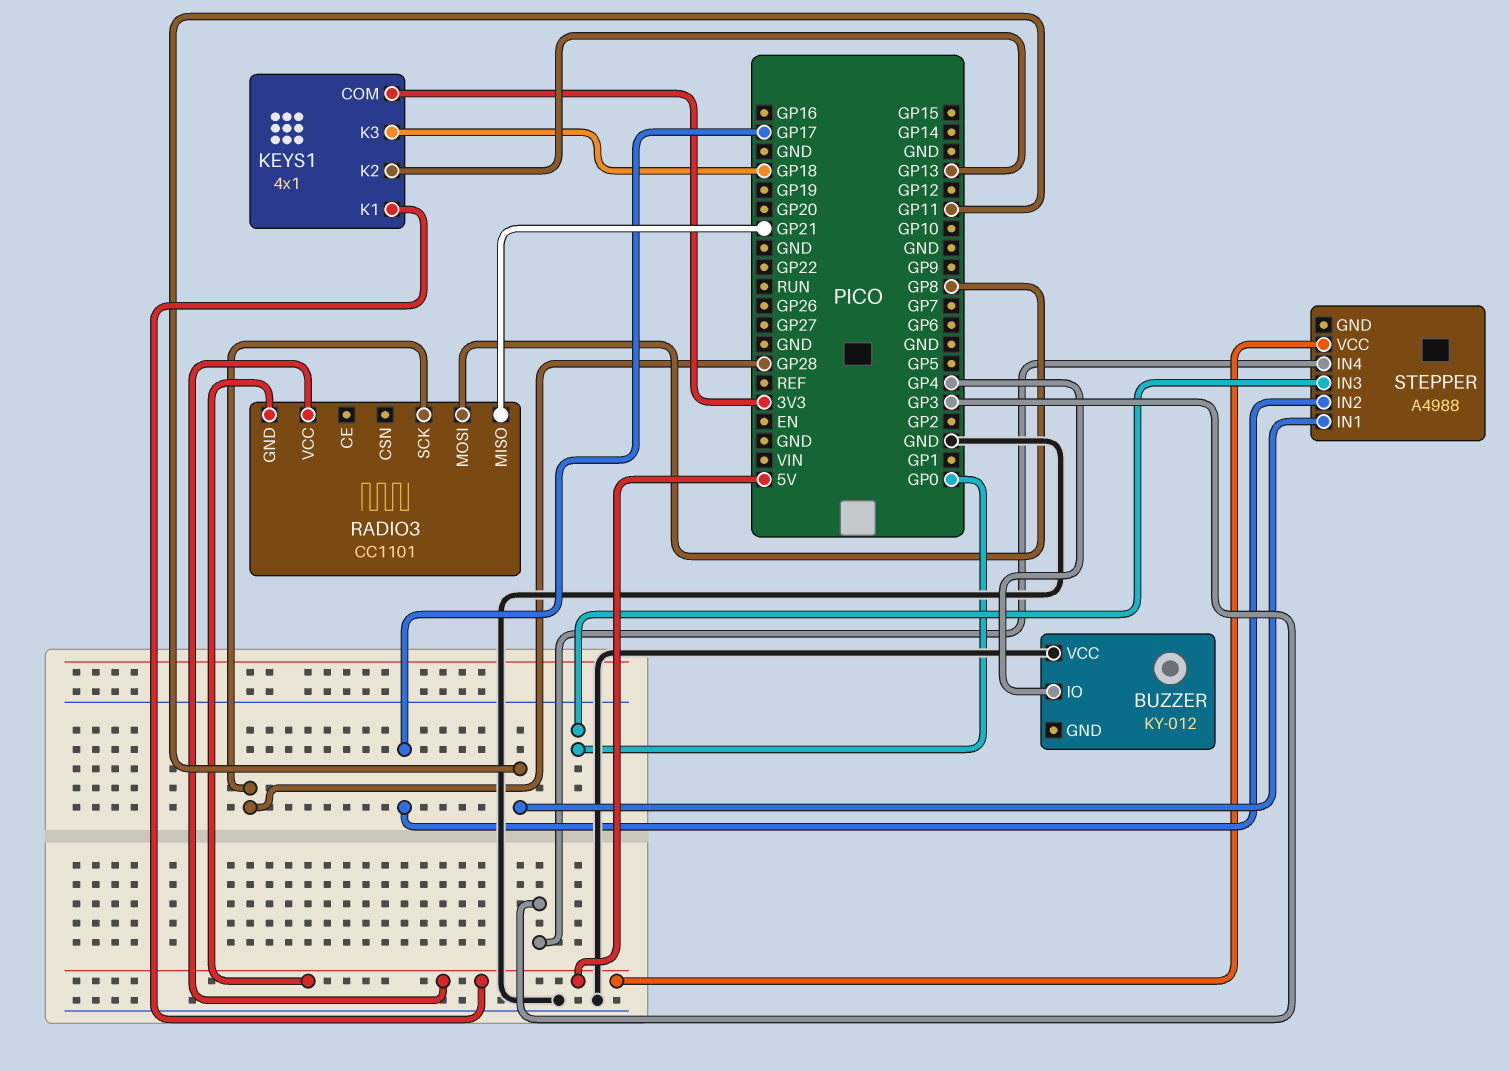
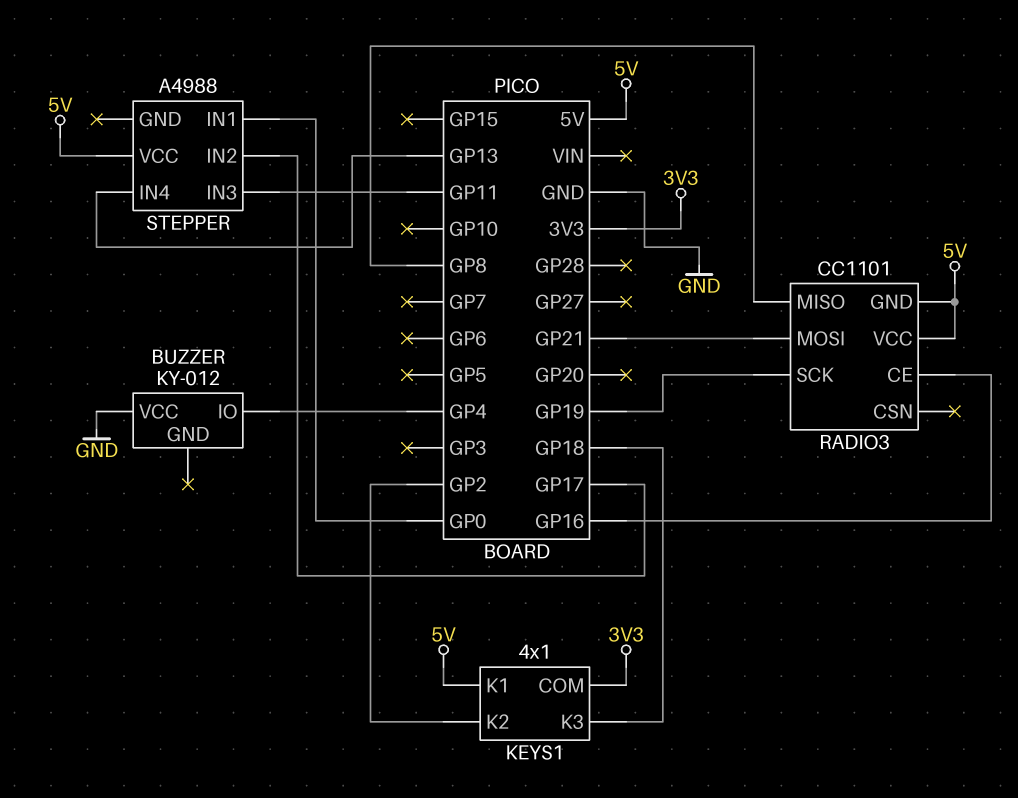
KEYS1 pin K2: GP13 -> GP2
RADIO3 pin CE: none -> GP16
RADIO3 pin MISO: GP21 -> GP8
RADIO3 pin MOSI: GP8 -> GP21
RADIO3 pin SCK: GP28 -> GP19
STEPPER pin IN1: GP11 -> GP0
STEPPER pin IN3: GP0 -> GP11
STEPPER pin IN4: GP3 -> GP13

